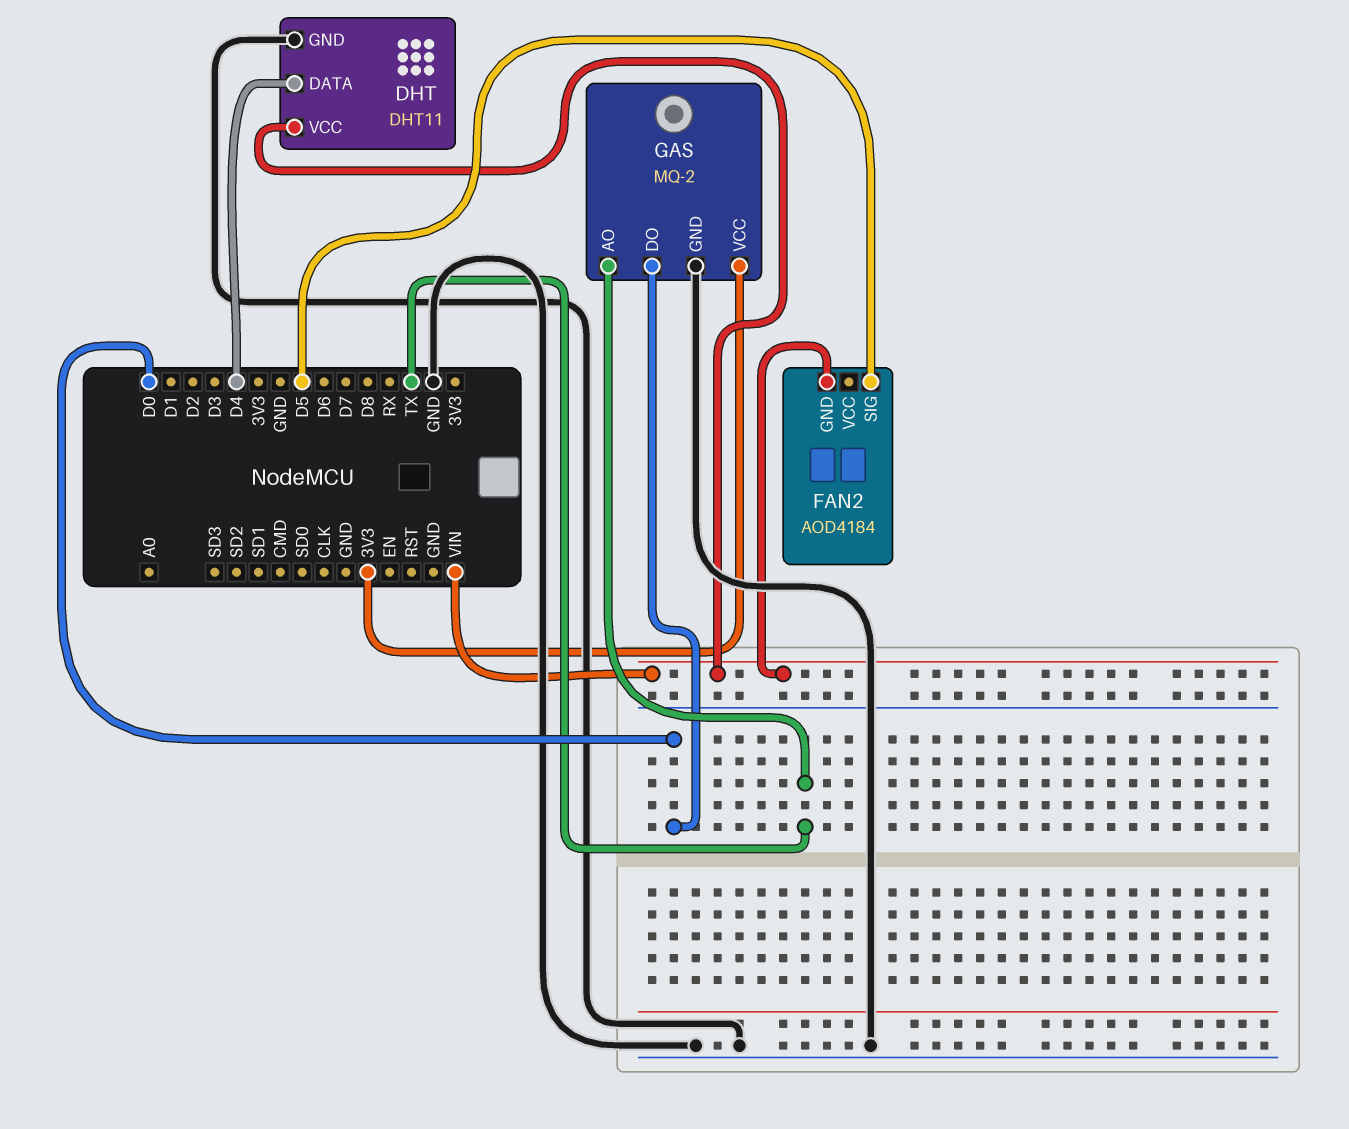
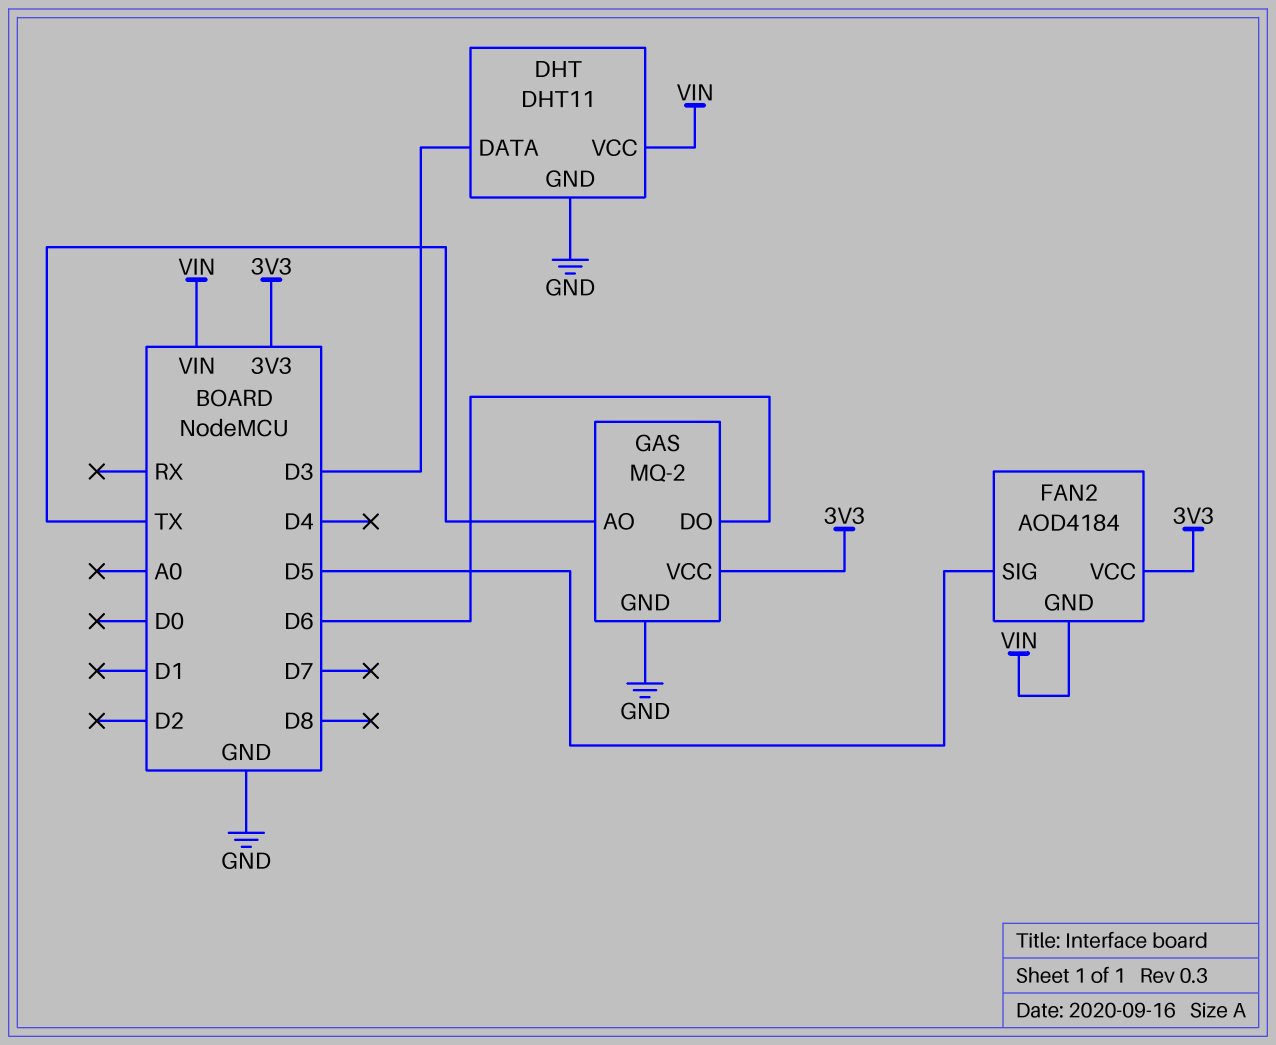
DHT pin DATA: D4 -> D3
FAN2 pin VCC: none -> 3V3
GAS pin DO: D0 -> D6

